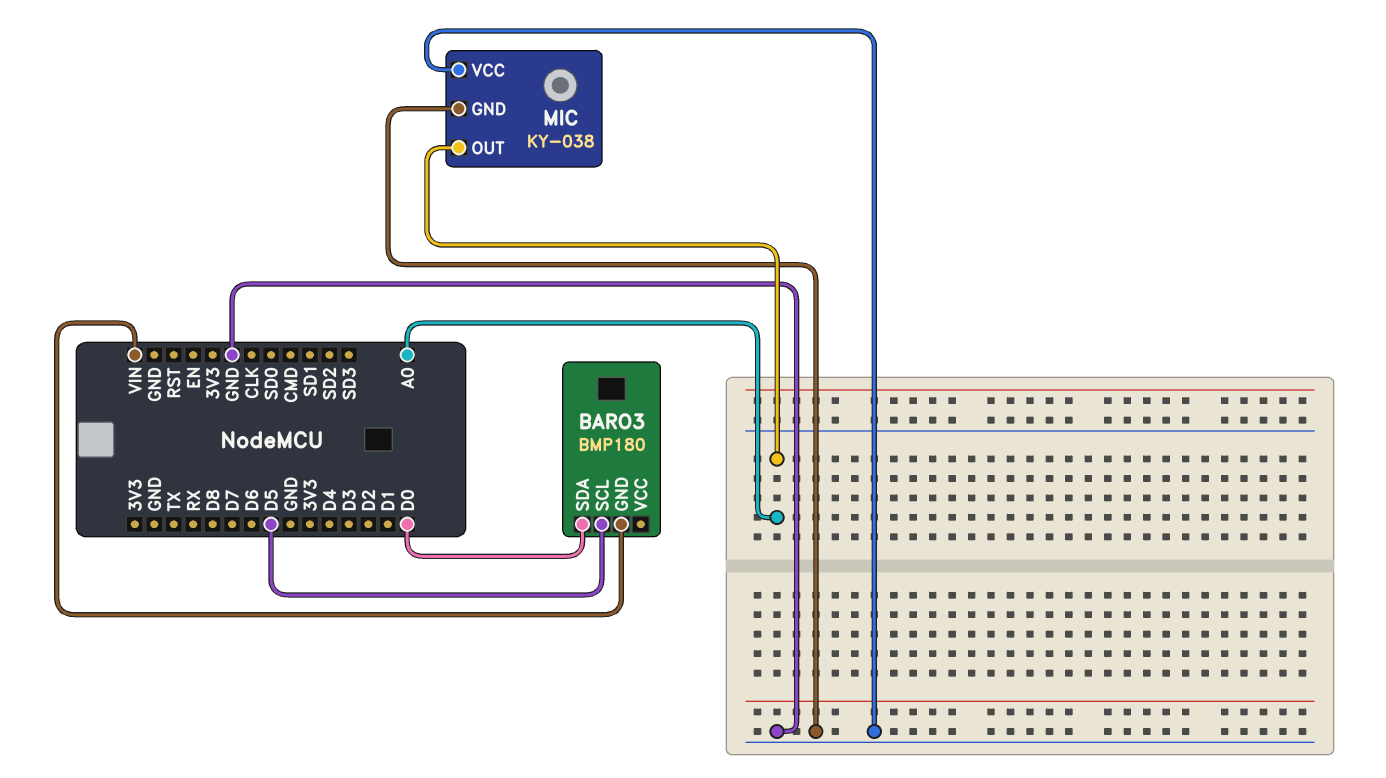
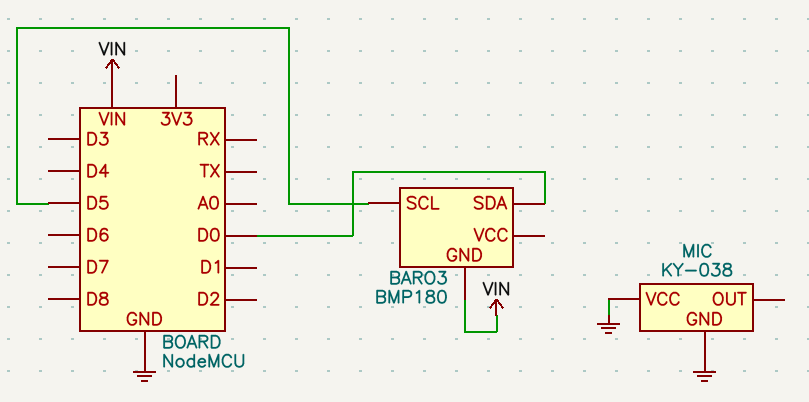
MIC pin OUT: A0 -> none

